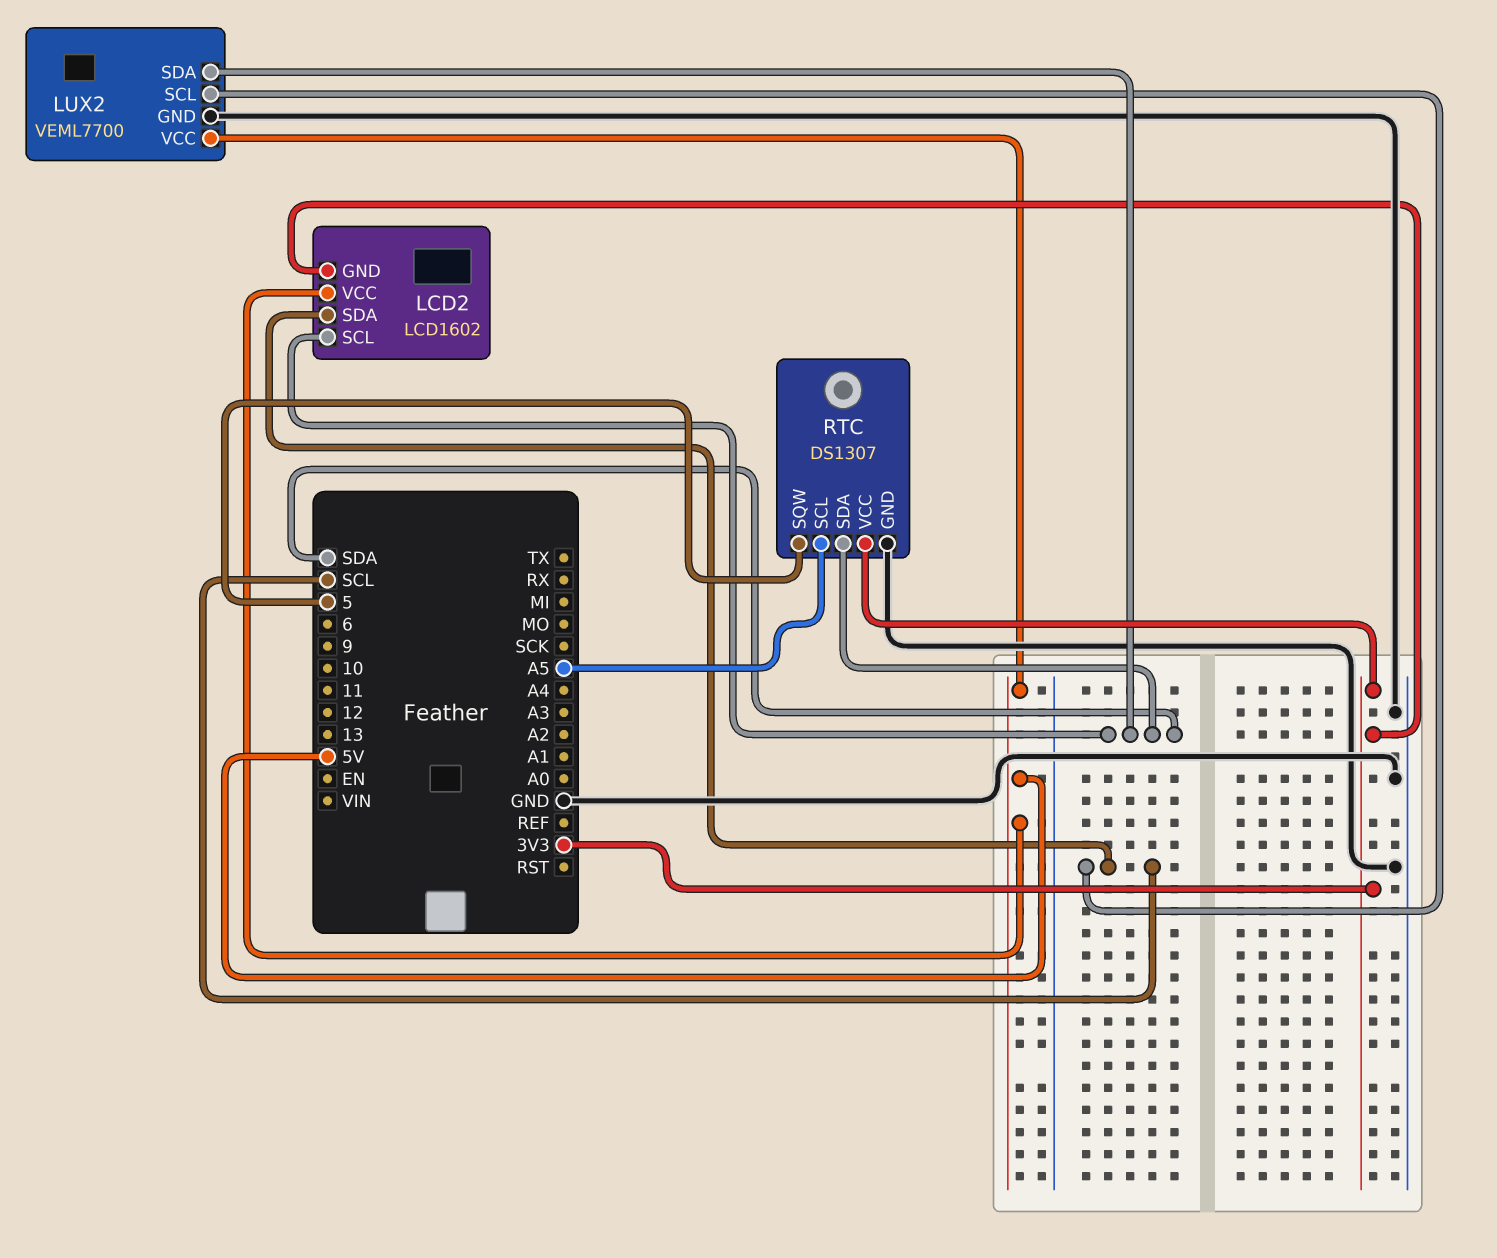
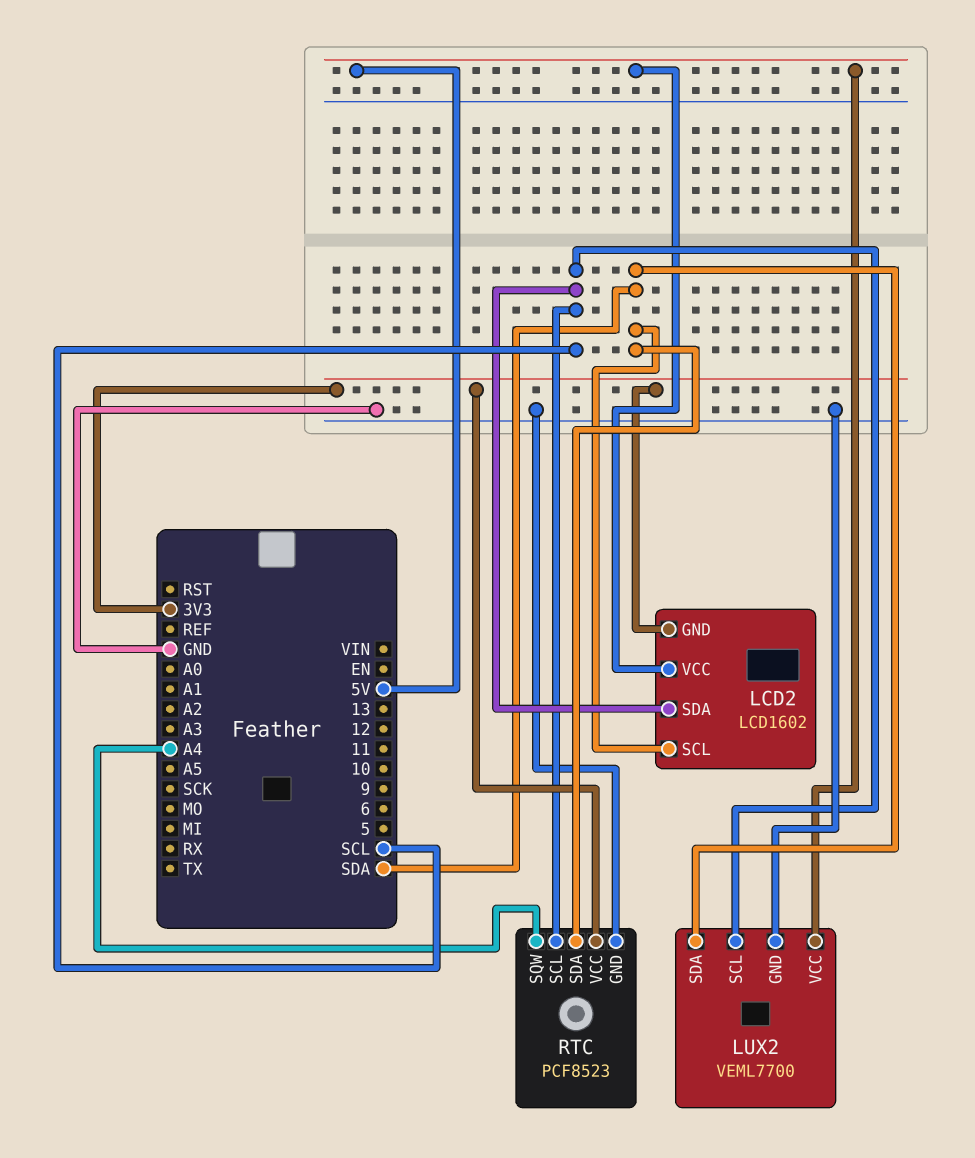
RTC: DS1307 -> PCF8523
RTC pin SCL: A5 -> SCL
RTC pin SQW: 5 -> A4

